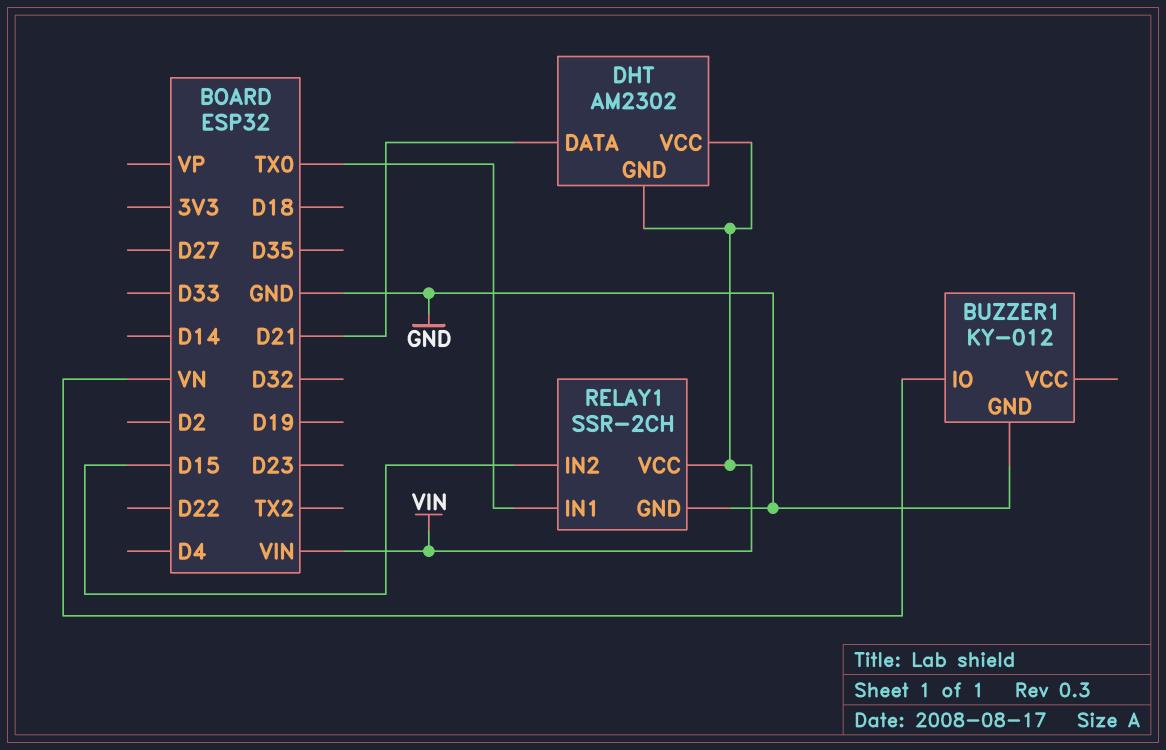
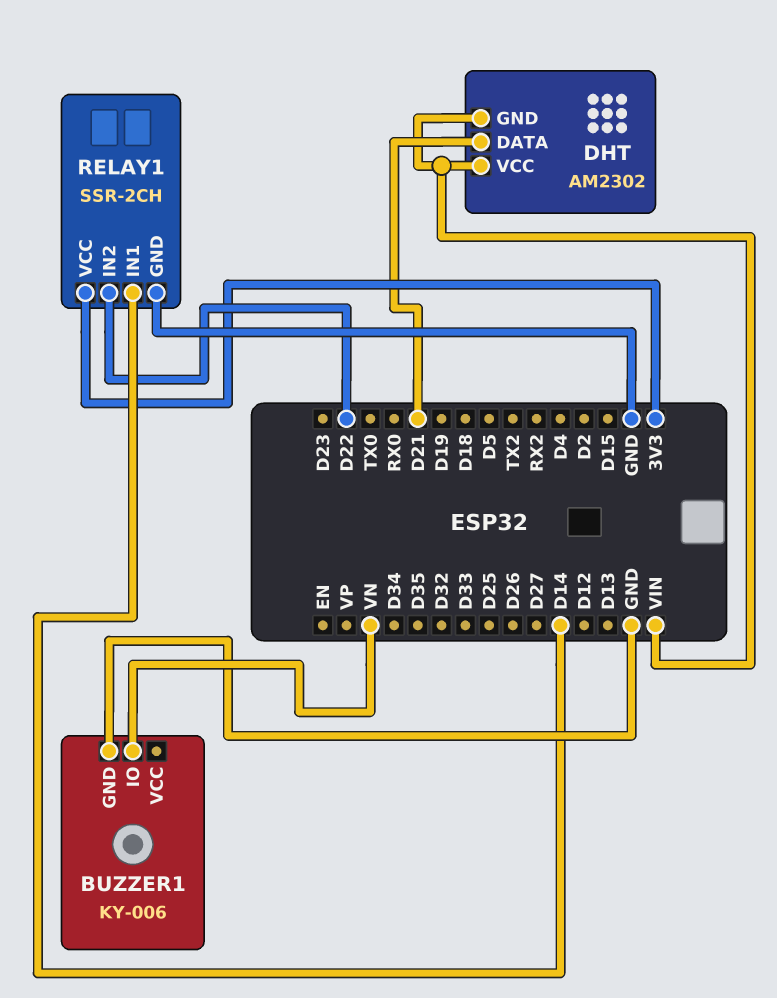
BUZZER1: KY-012 -> KY-006
RELAY1 pin IN1: TX0 -> D14
RELAY1 pin IN2: D15 -> D22
RELAY1 pin VCC: VIN -> 3V3

